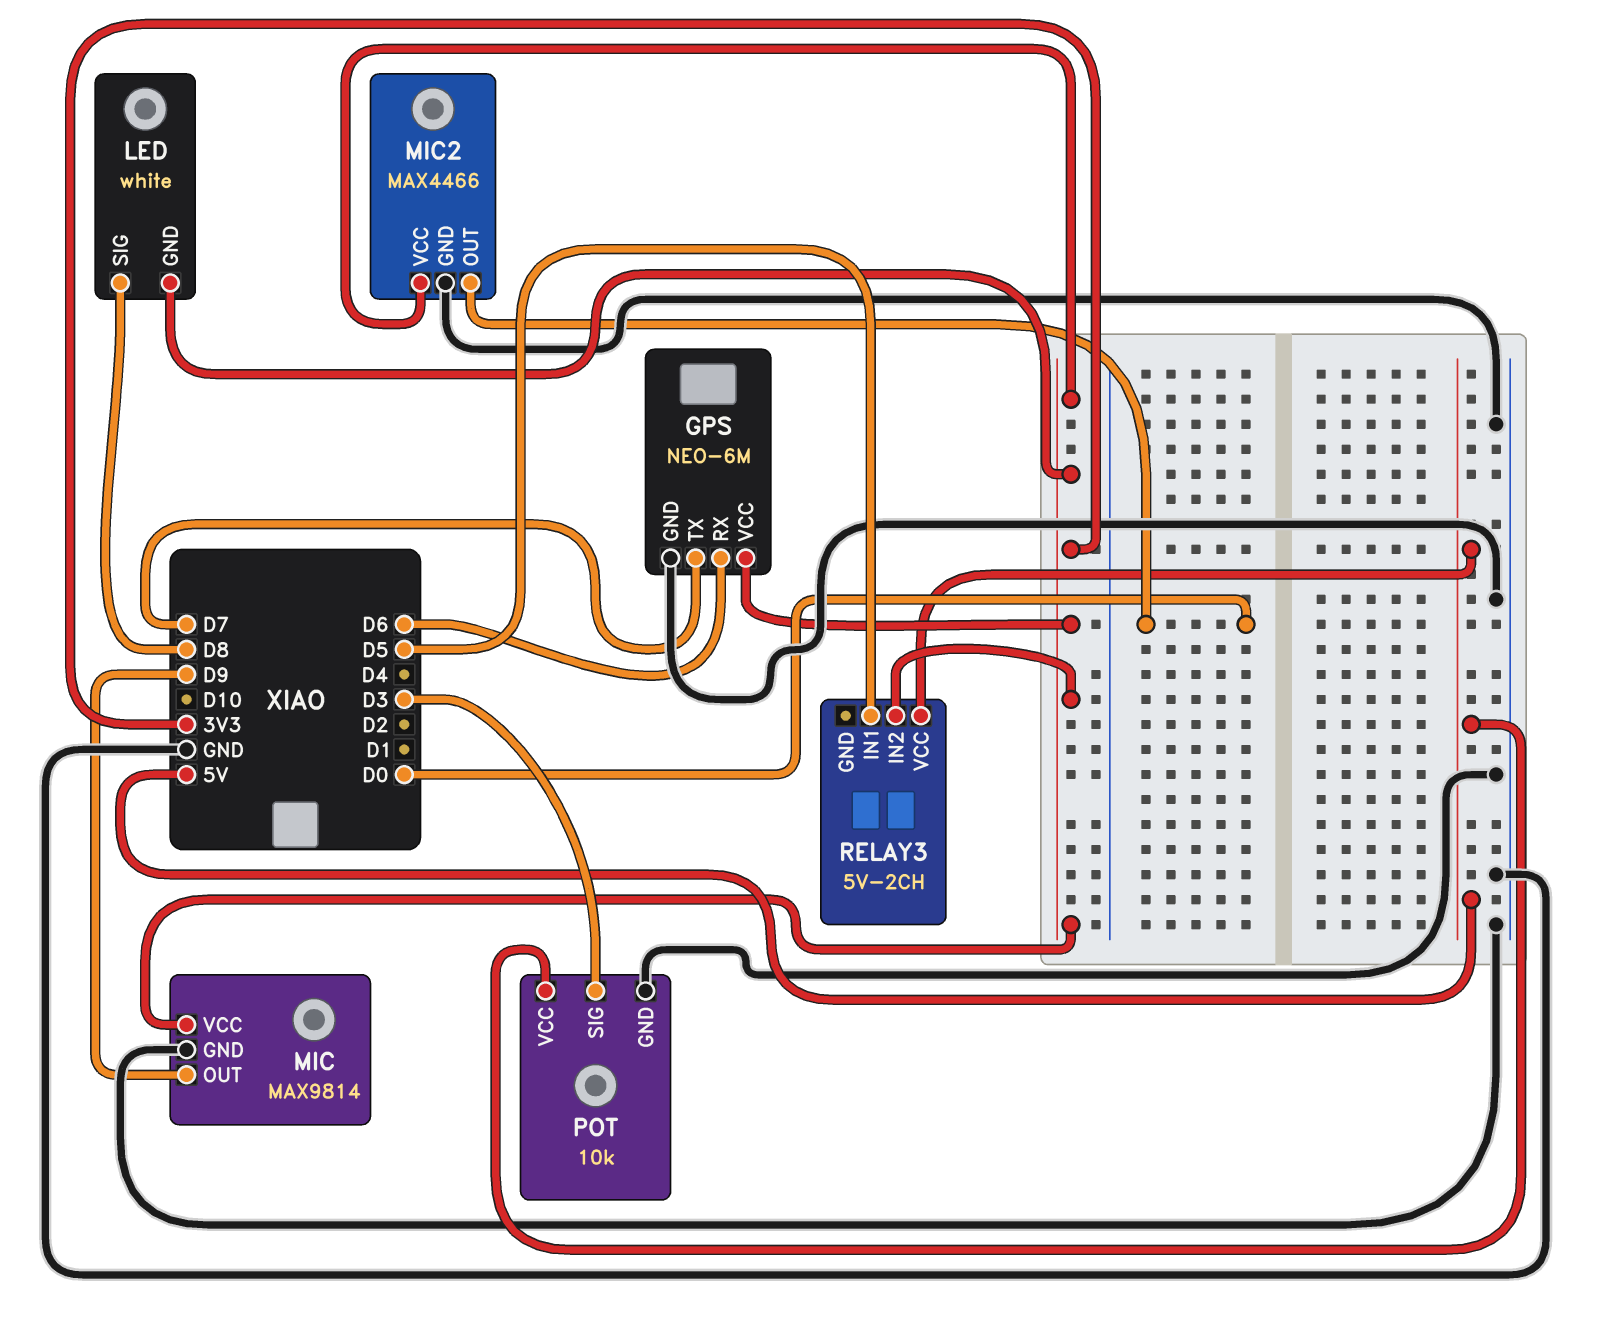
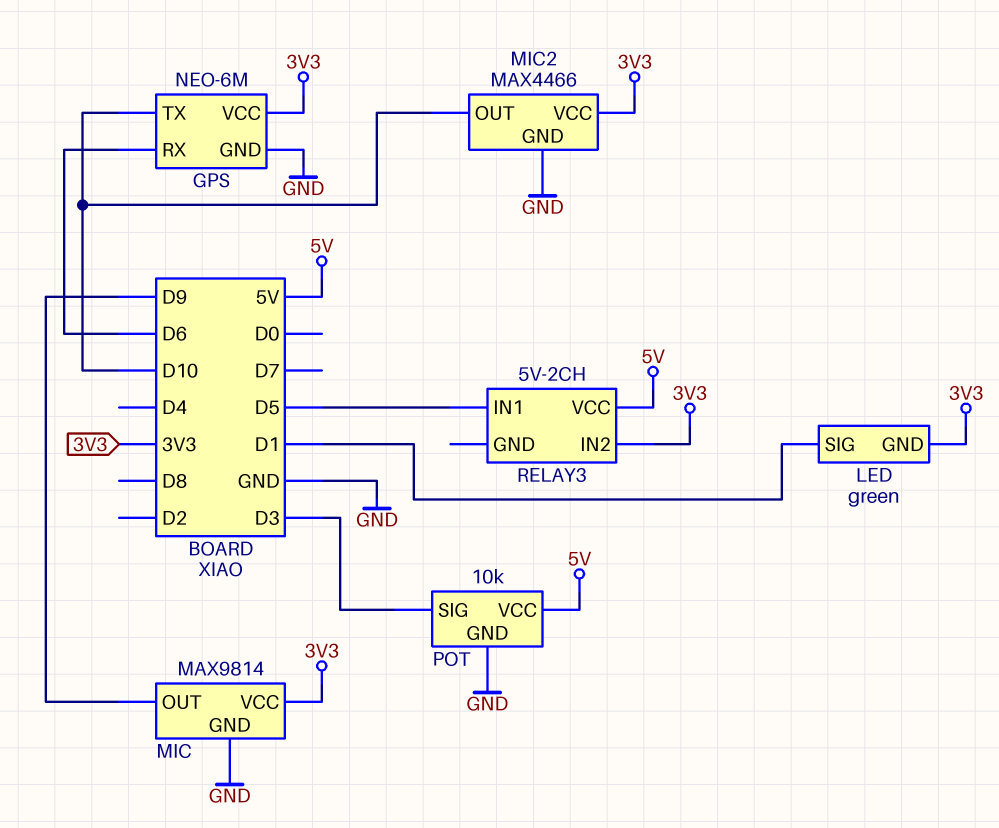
GPS pin TX: D7 -> D10
LED: white -> green
LED pin SIG: D8 -> D1
MIC2 pin OUT: D0 -> D10

